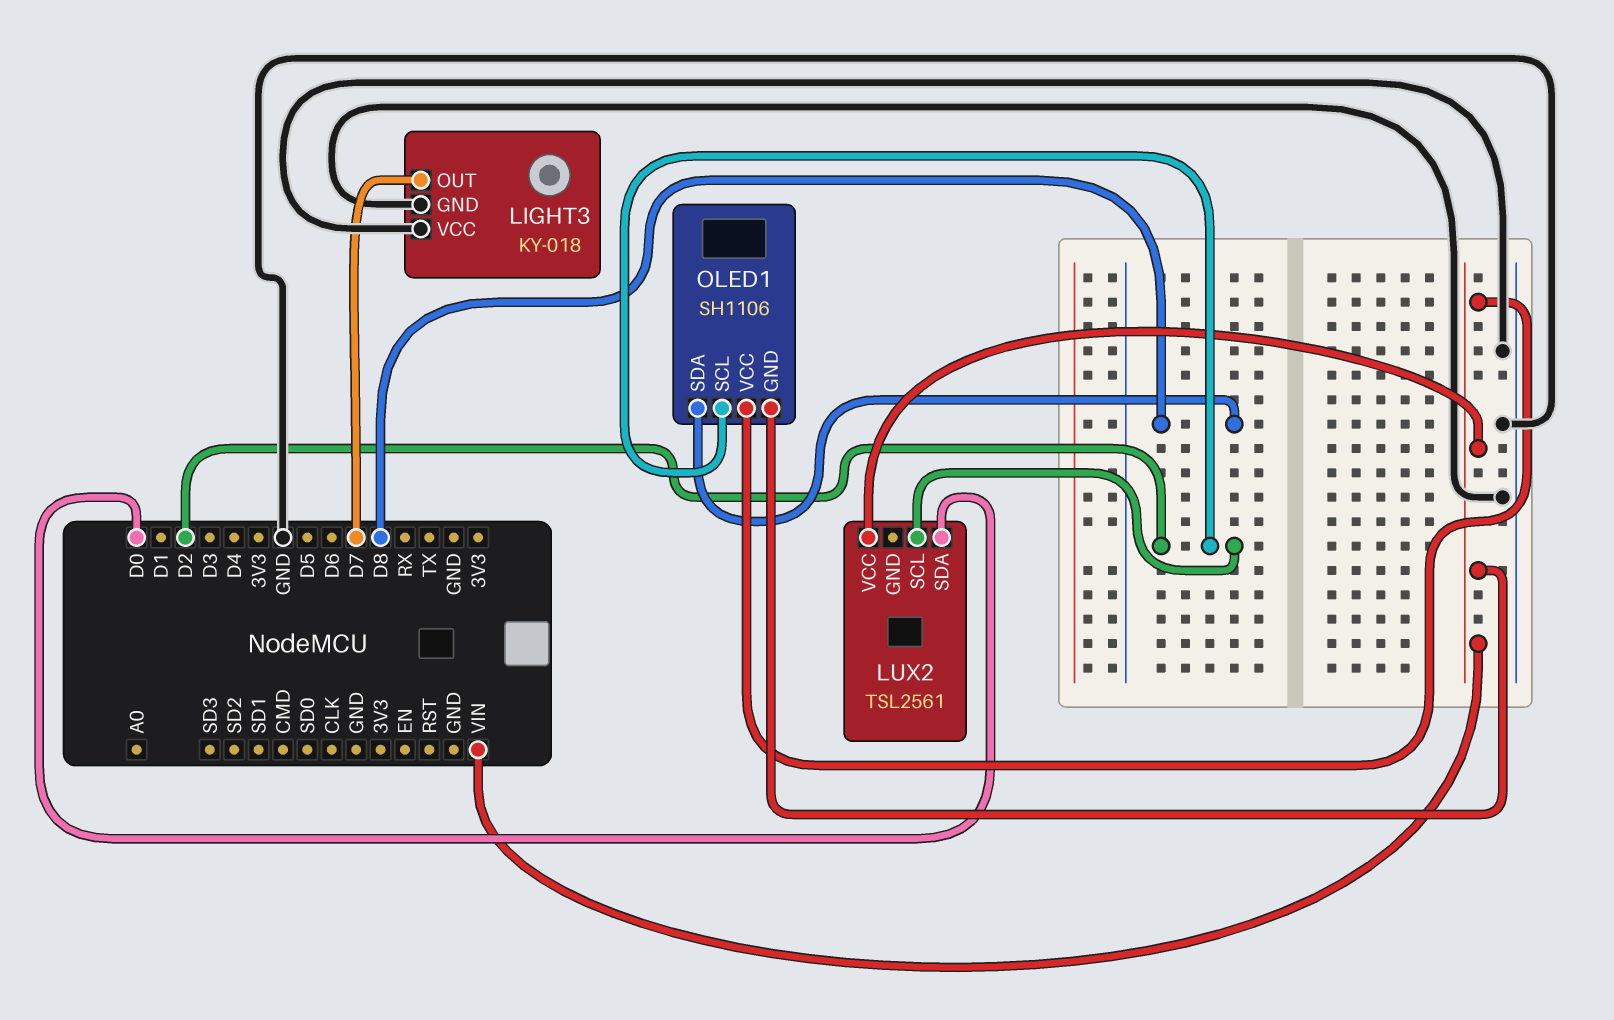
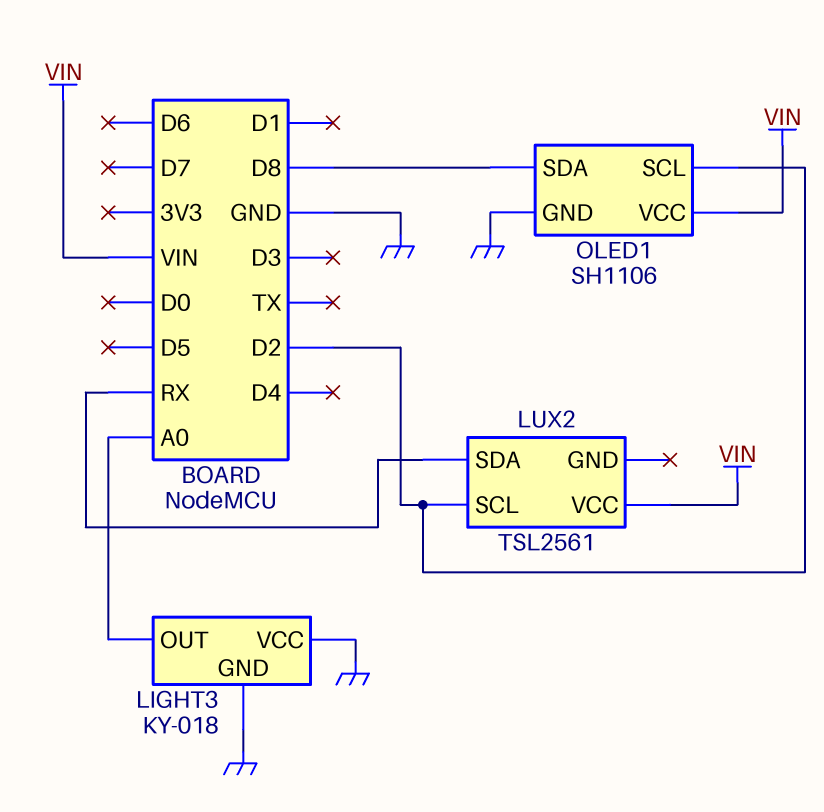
LIGHT3 pin OUT: D7 -> A0
LUX2 pin SDA: D0 -> RX
OLED1 pin GND: VIN -> GND

